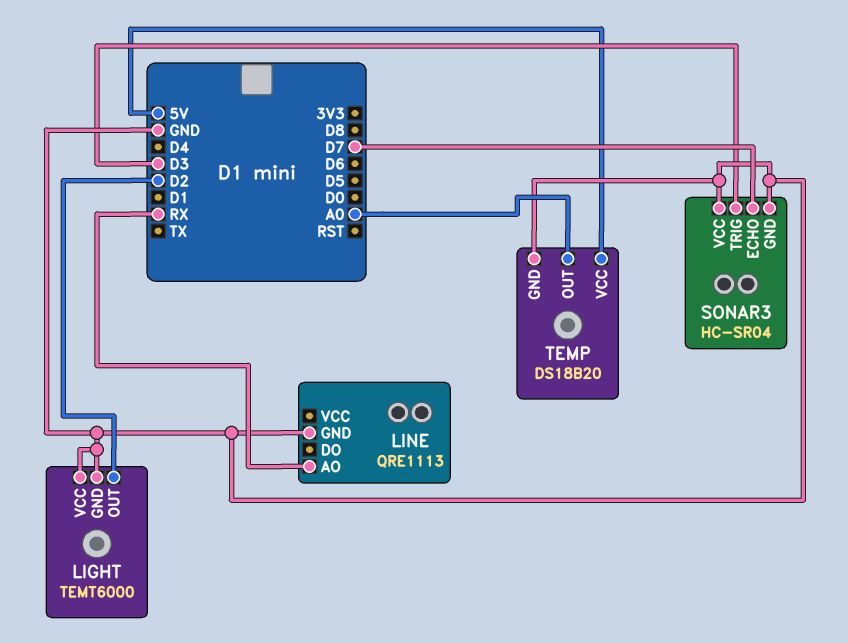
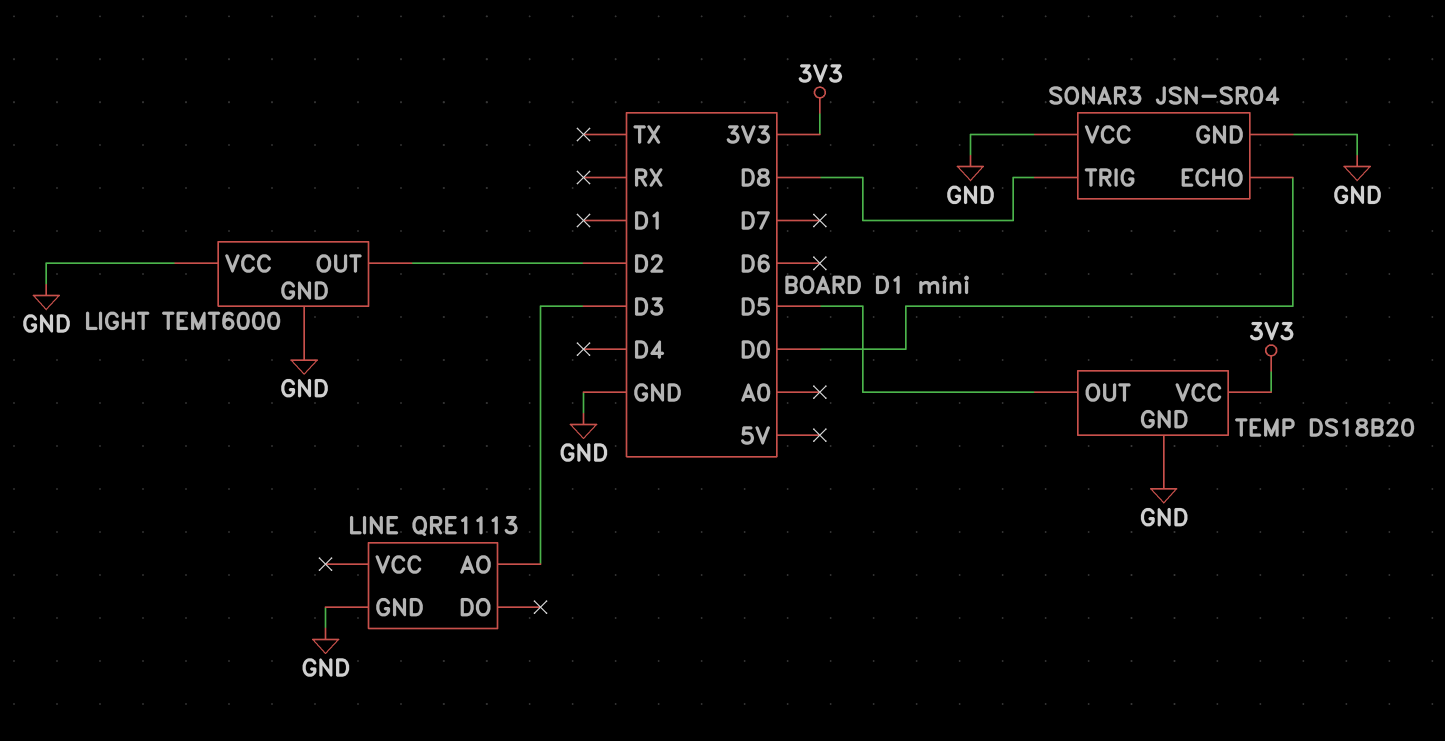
LINE pin AO: RX -> D3
SONAR3: HC-SR04 -> JSN-SR04
SONAR3 pin ECHO: D7 -> D0
SONAR3 pin TRIG: D3 -> D8
TEMP pin OUT: A0 -> D5
TEMP pin VCC: 5V -> 3V3

